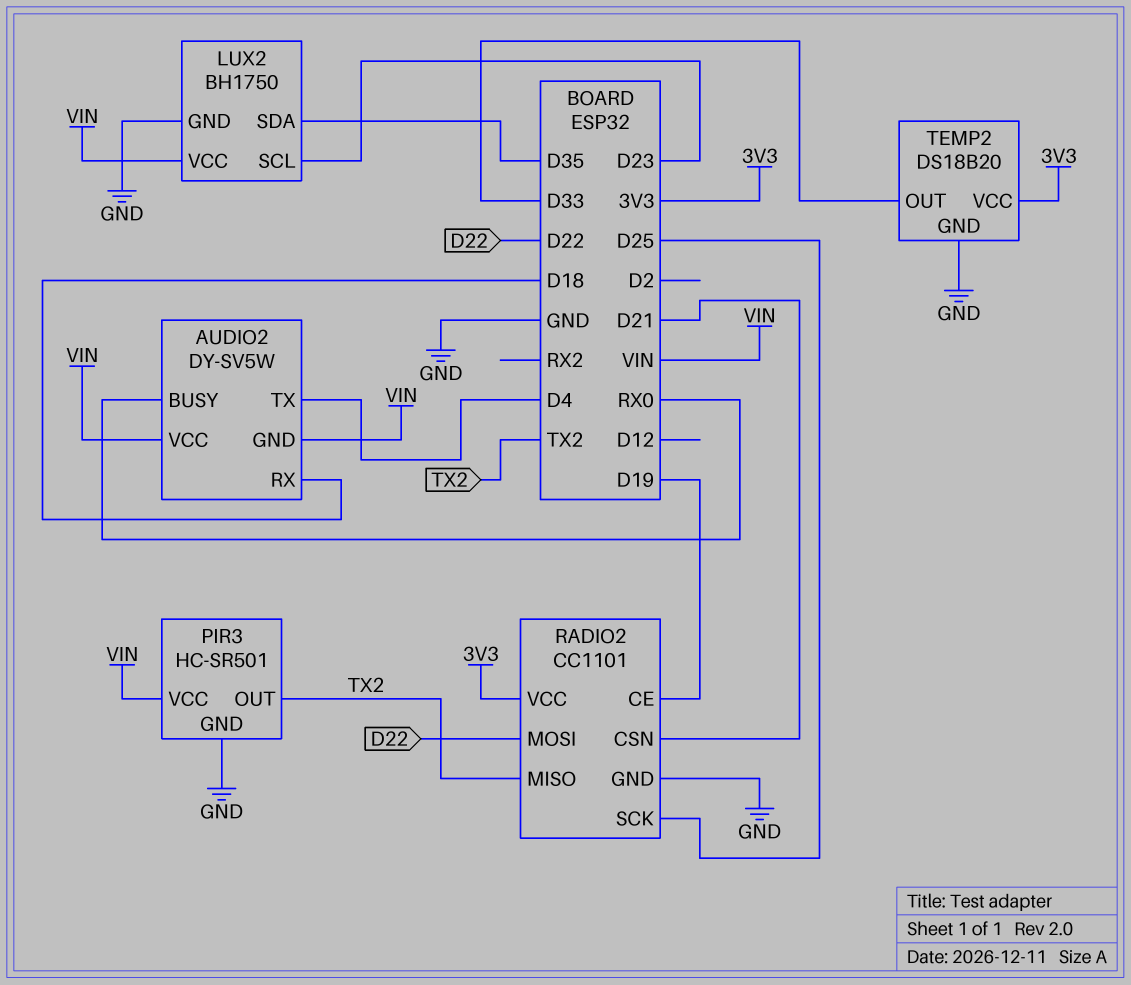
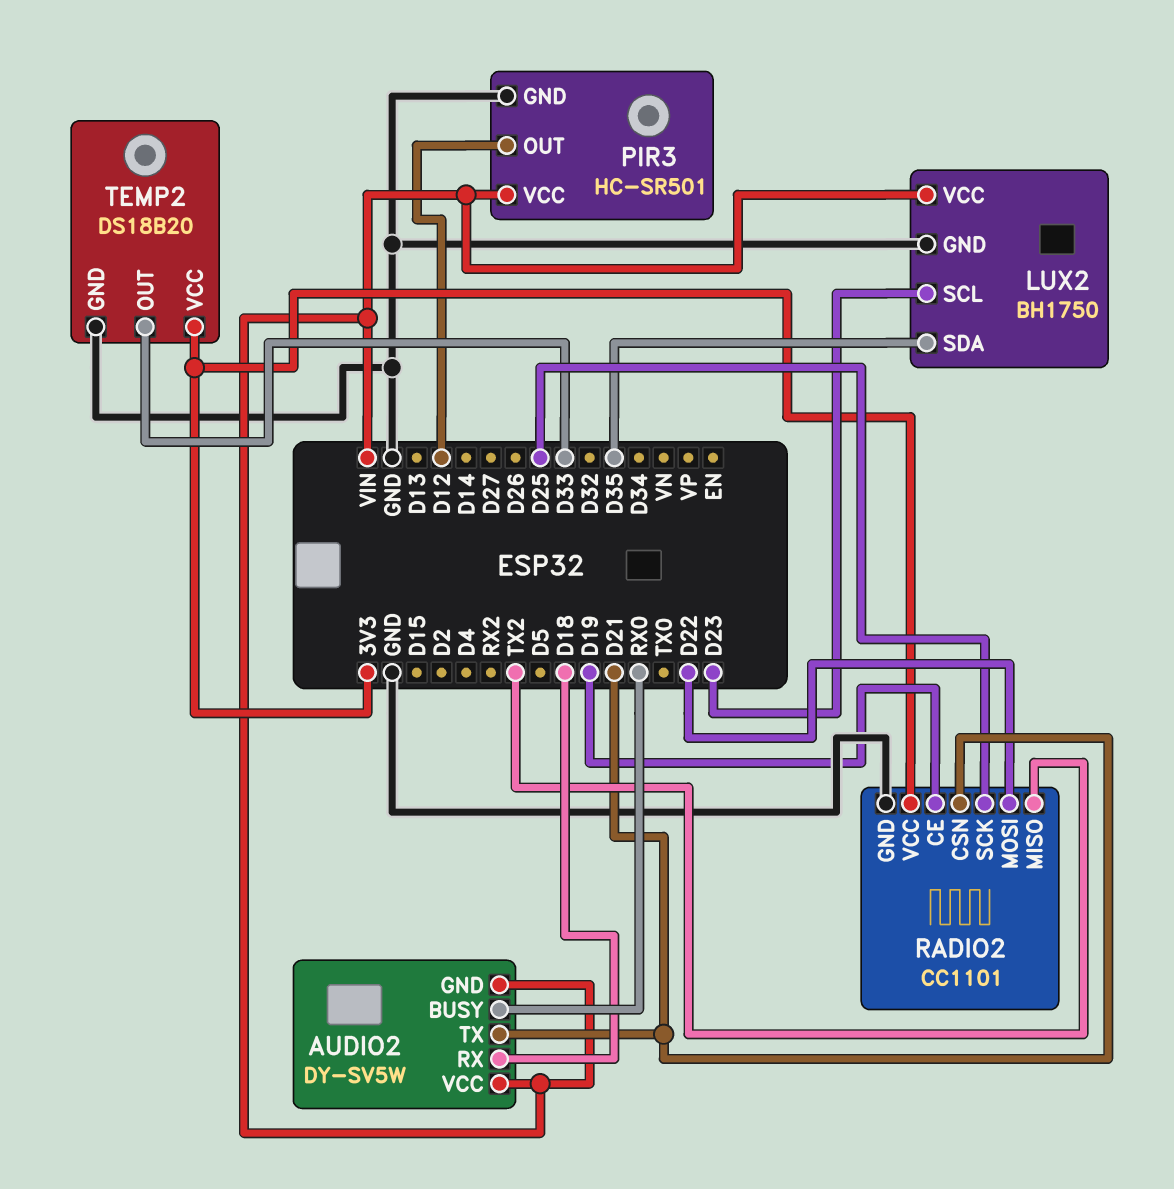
AUDIO2 pin TX: D4 -> D21
PIR3 pin OUT: TX2 -> D12

